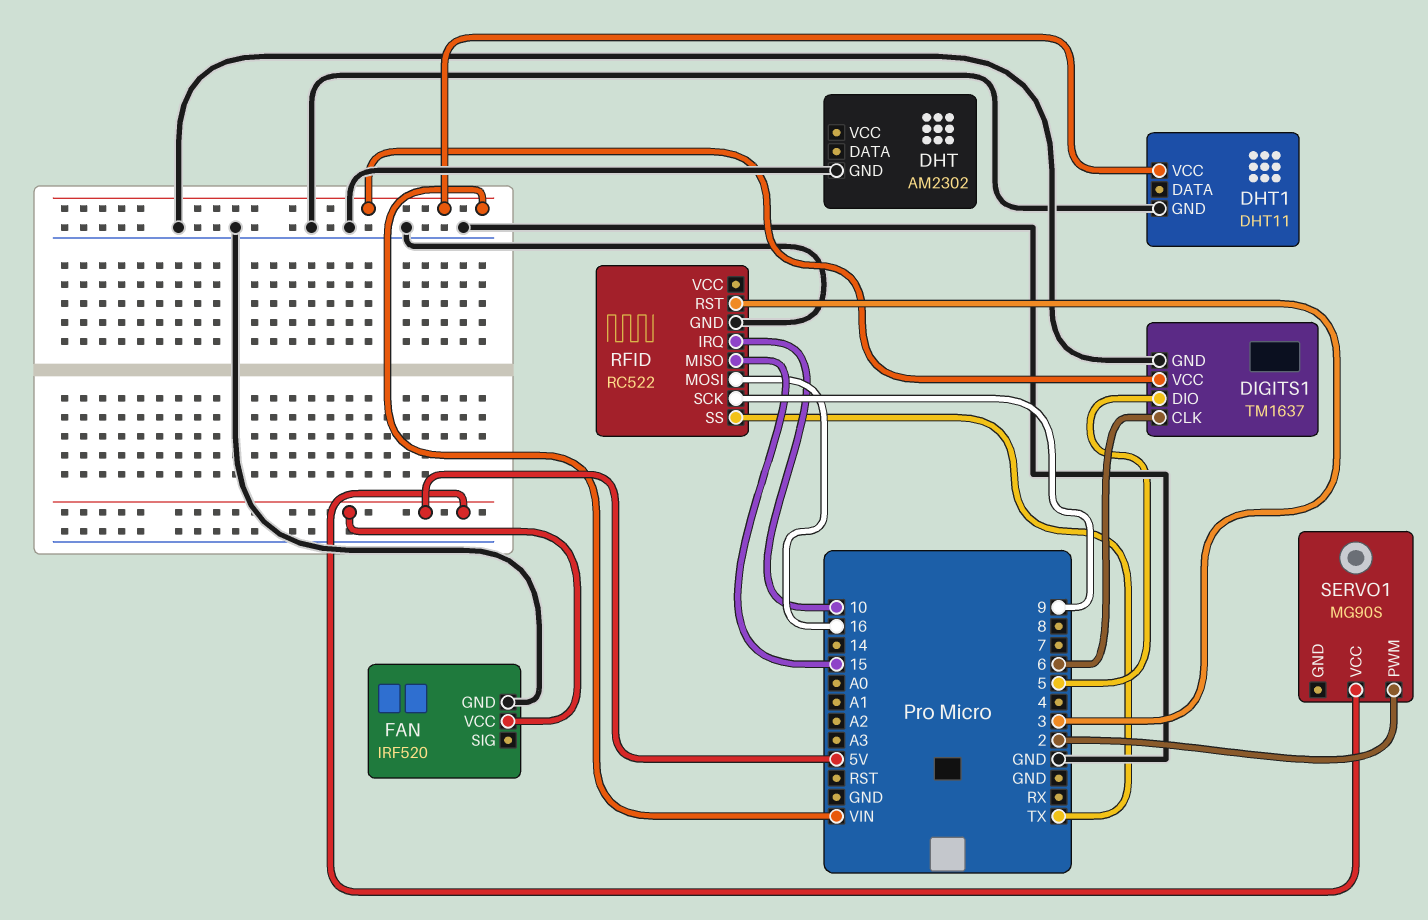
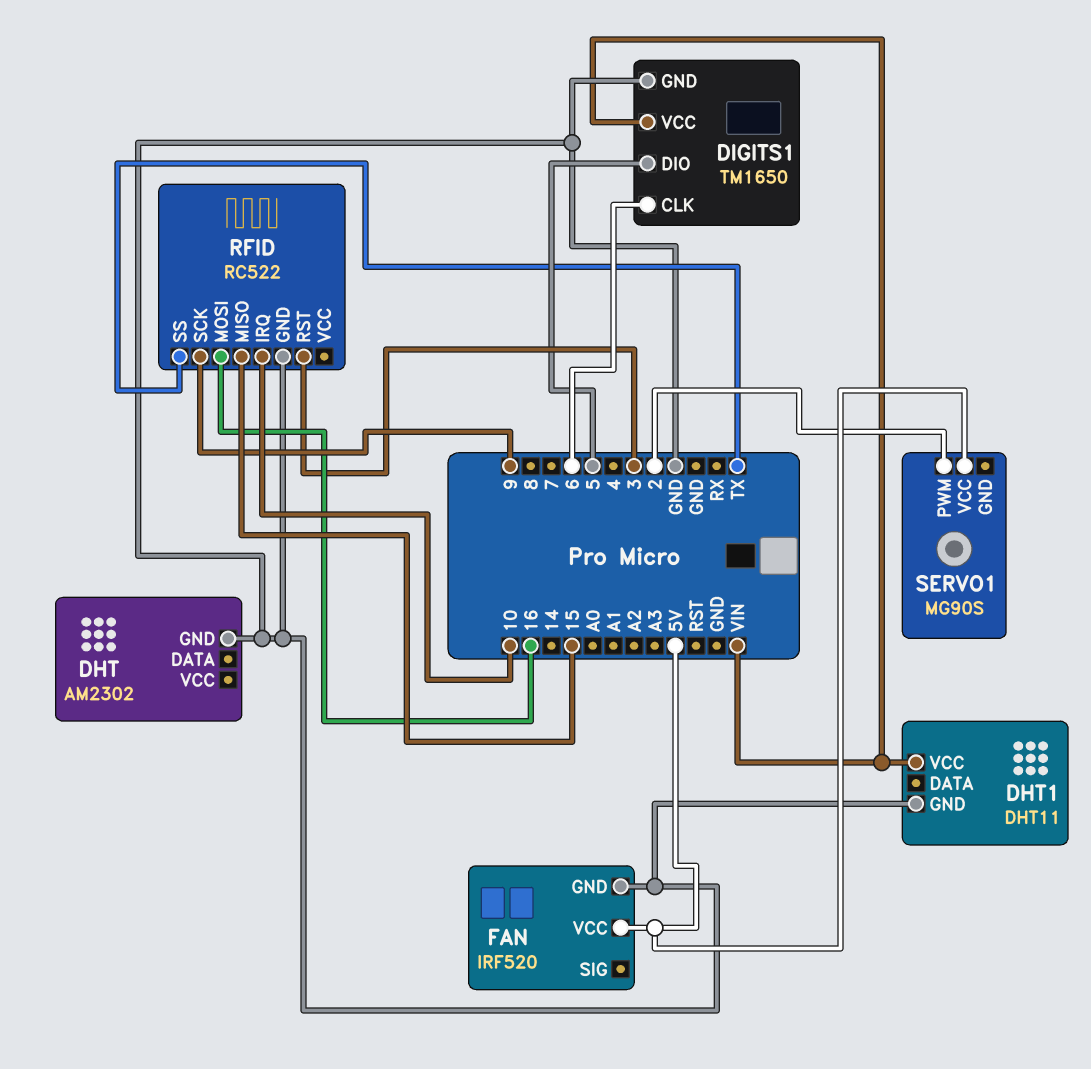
DIGITS1: TM1637 -> TM1650

